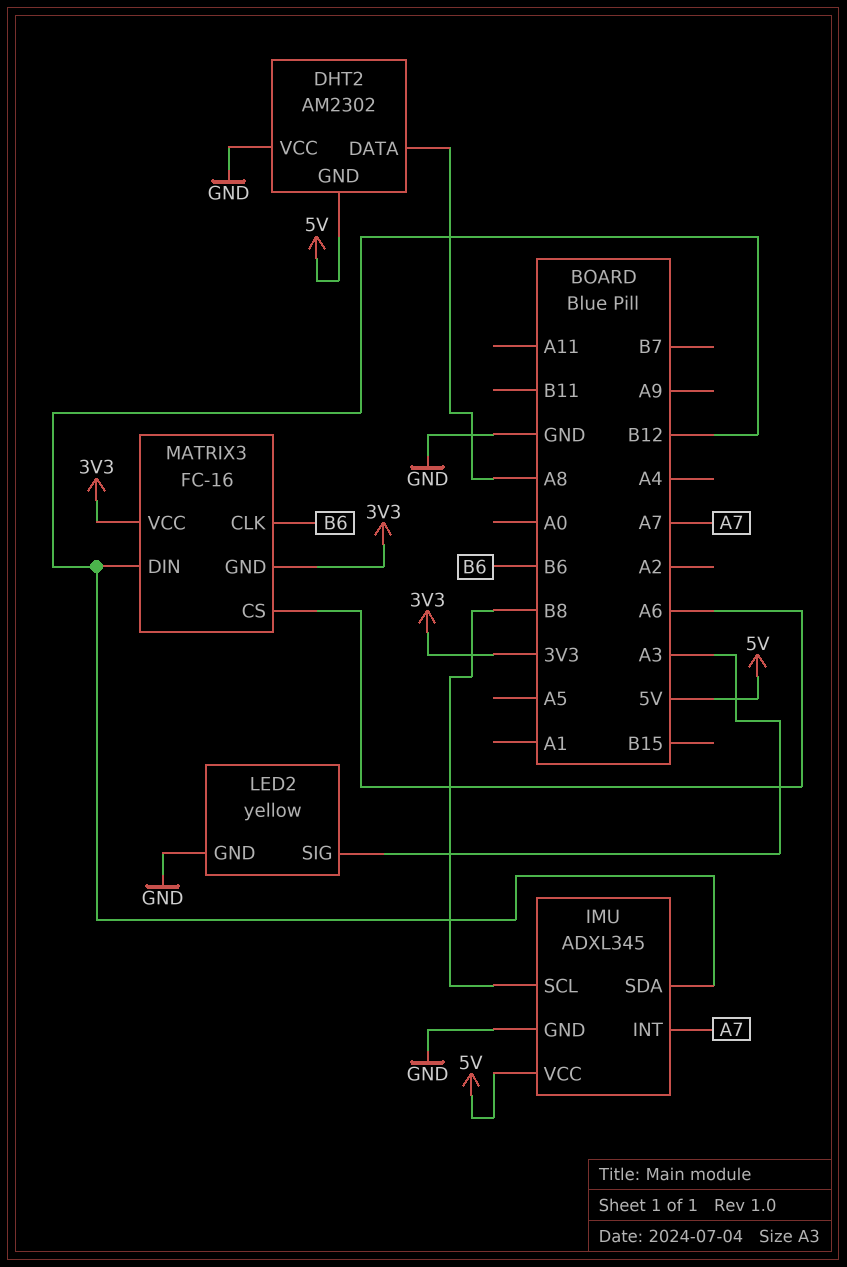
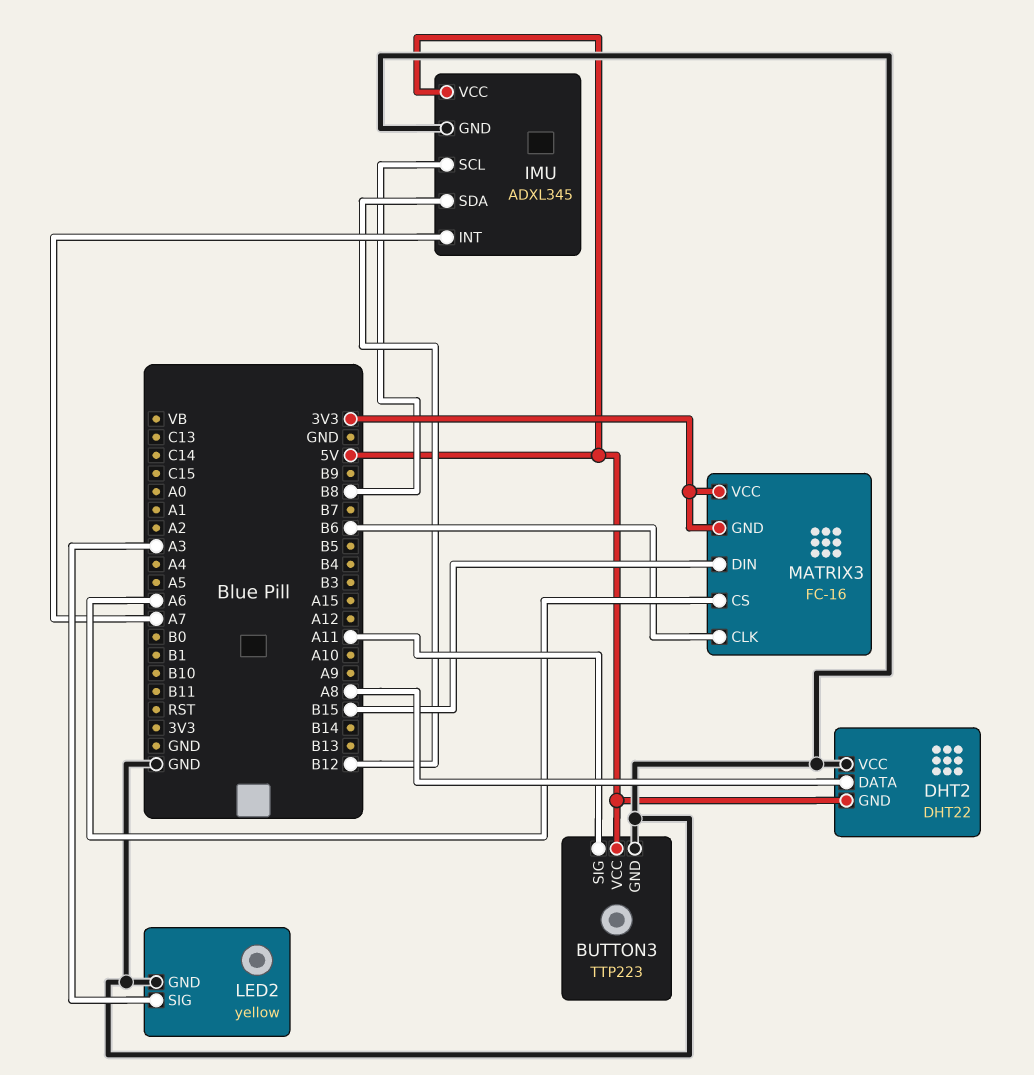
BUTTON3: none -> TTP223
BUTTON3 pin GND: none -> GND
BUTTON3 pin SIG: none -> A11
BUTTON3 pin VCC: none -> 5V
DHT2: AM2302 -> DHT22
MATRIX3 pin DIN: B12 -> B15

